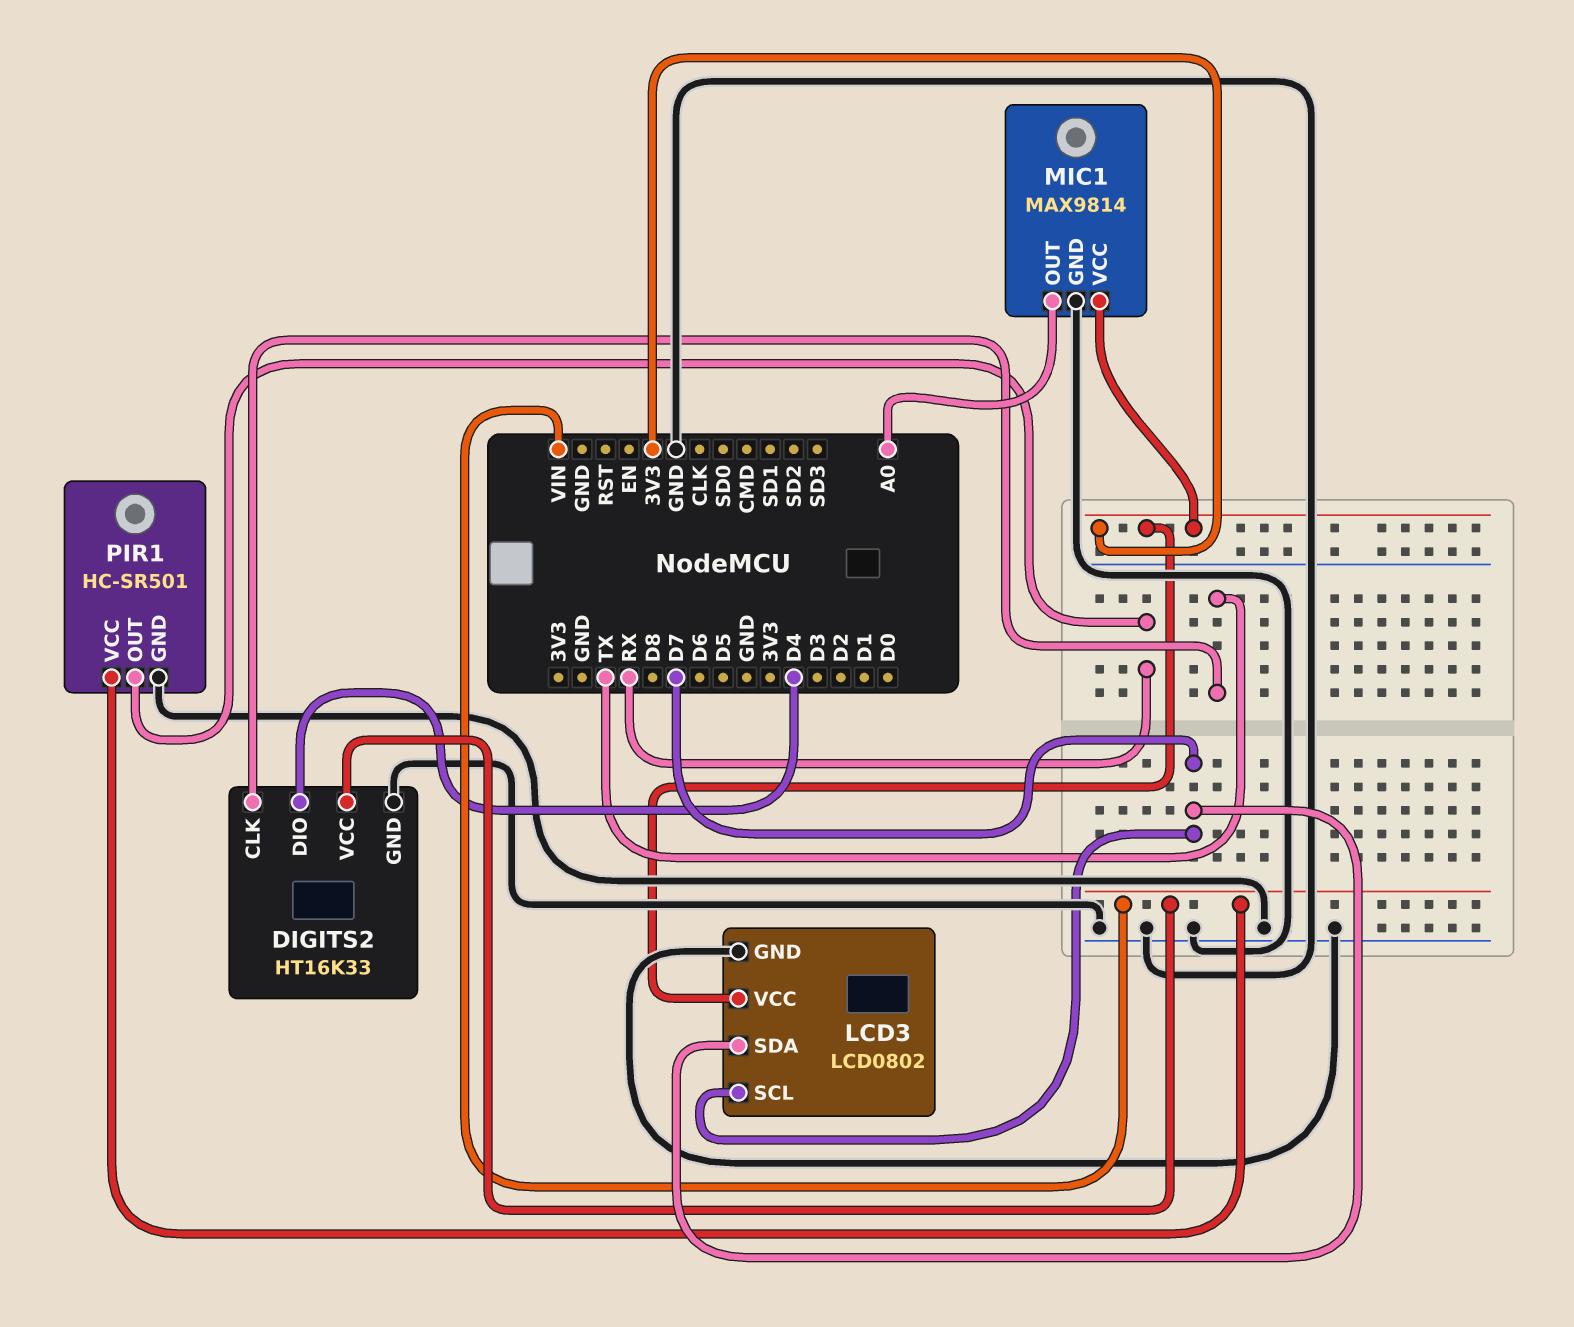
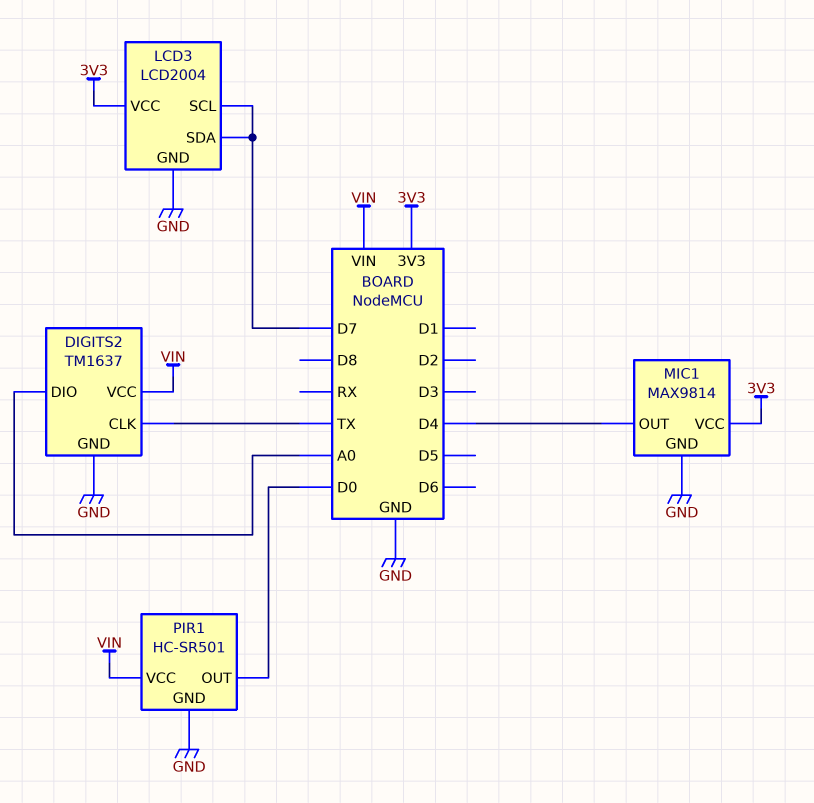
DIGITS2: HT16K33 -> TM1637
DIGITS2 pin DIO: D4 -> A0
LCD3: LCD0802 -> LCD2004
MIC1 pin OUT: A0 -> D4
PIR1 pin OUT: RX -> D0

